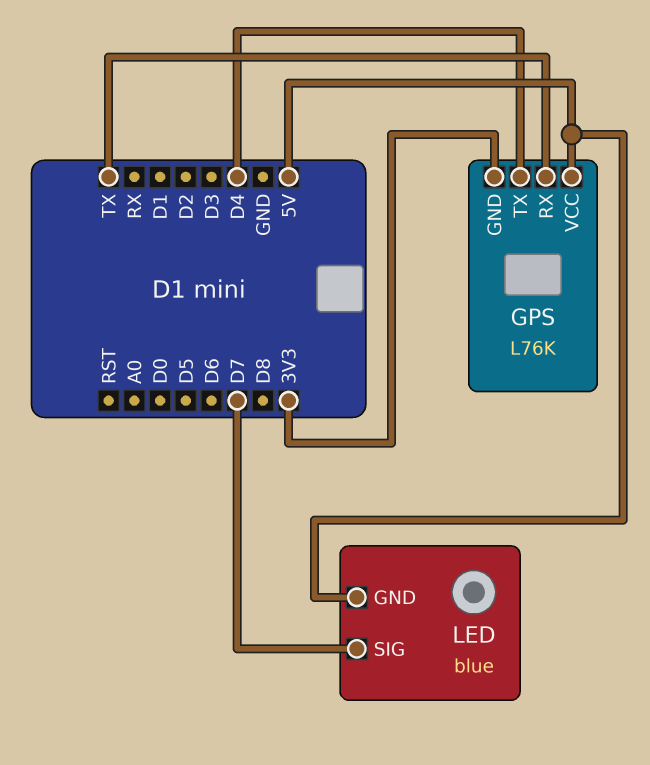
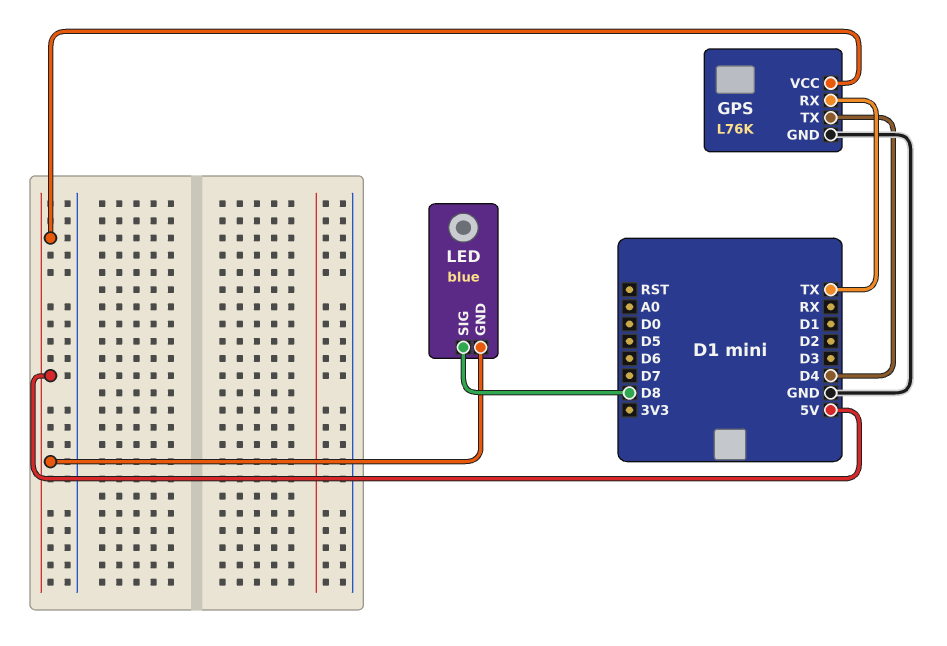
GPS pin GND: 3V3 -> GND
LED pin SIG: D7 -> D8

